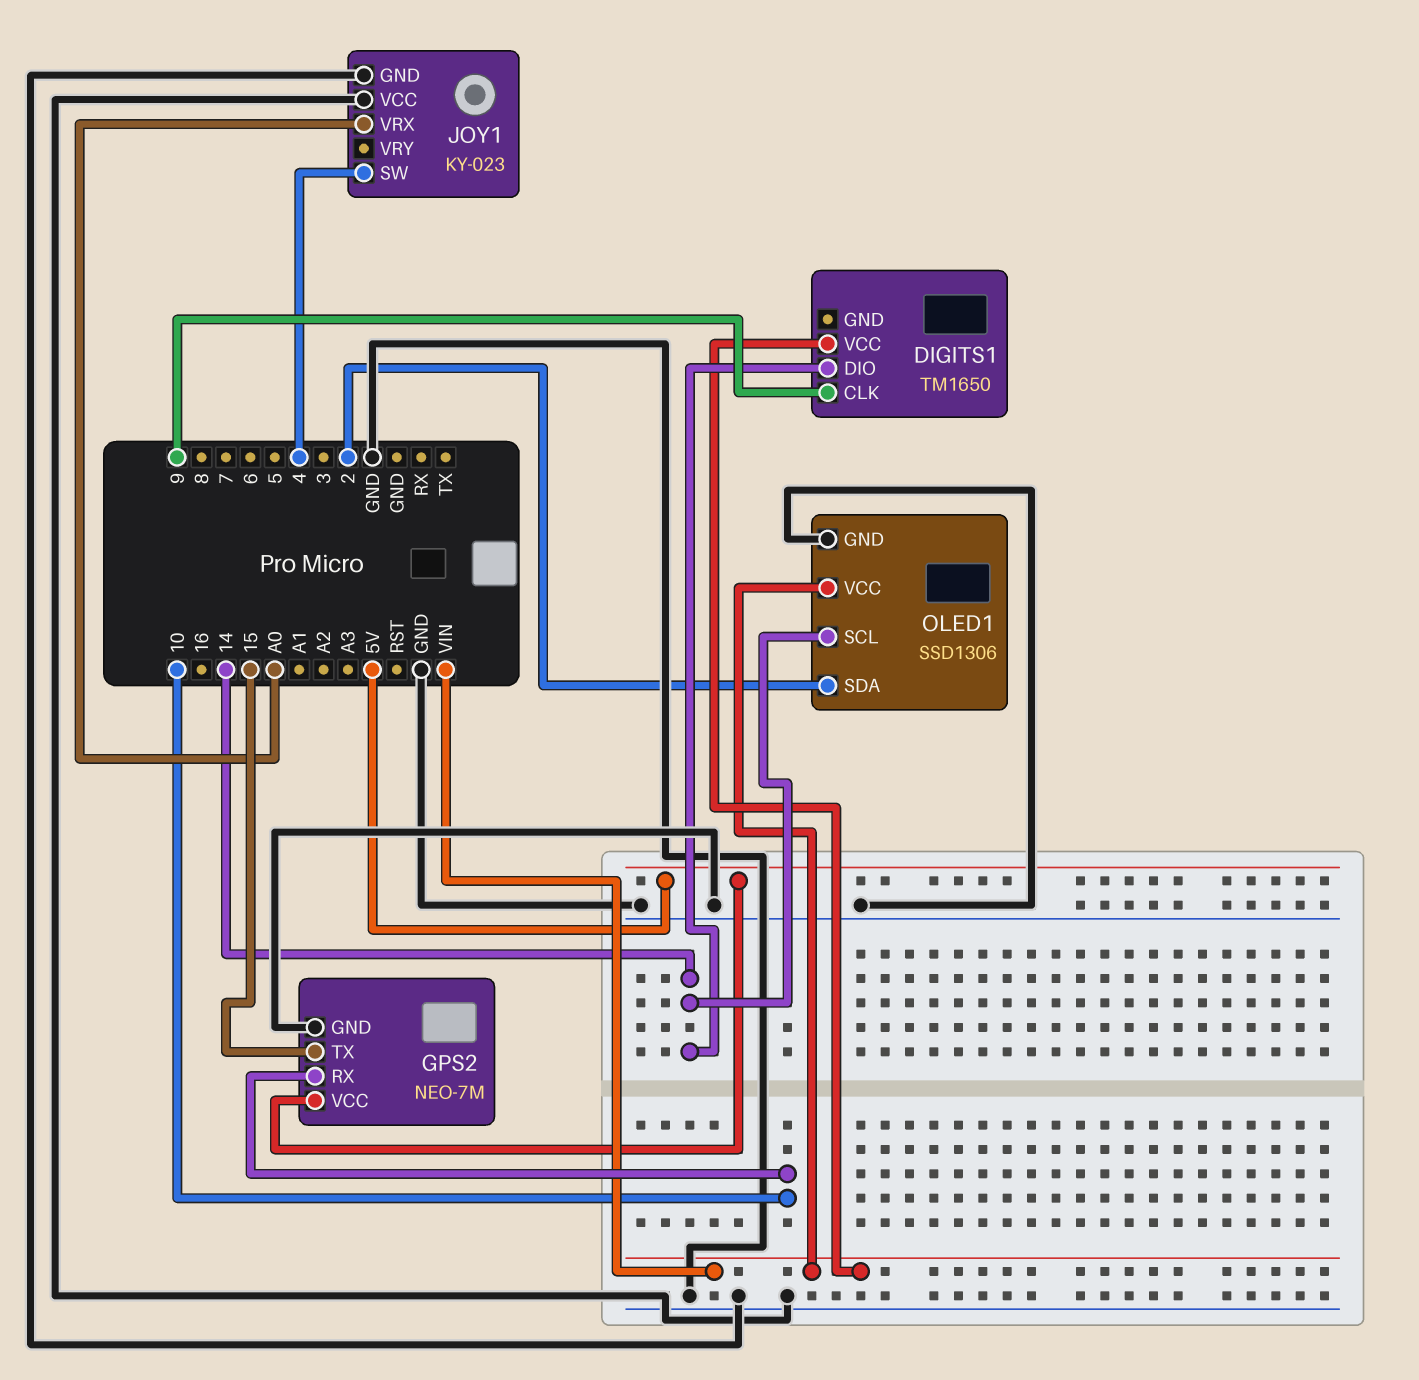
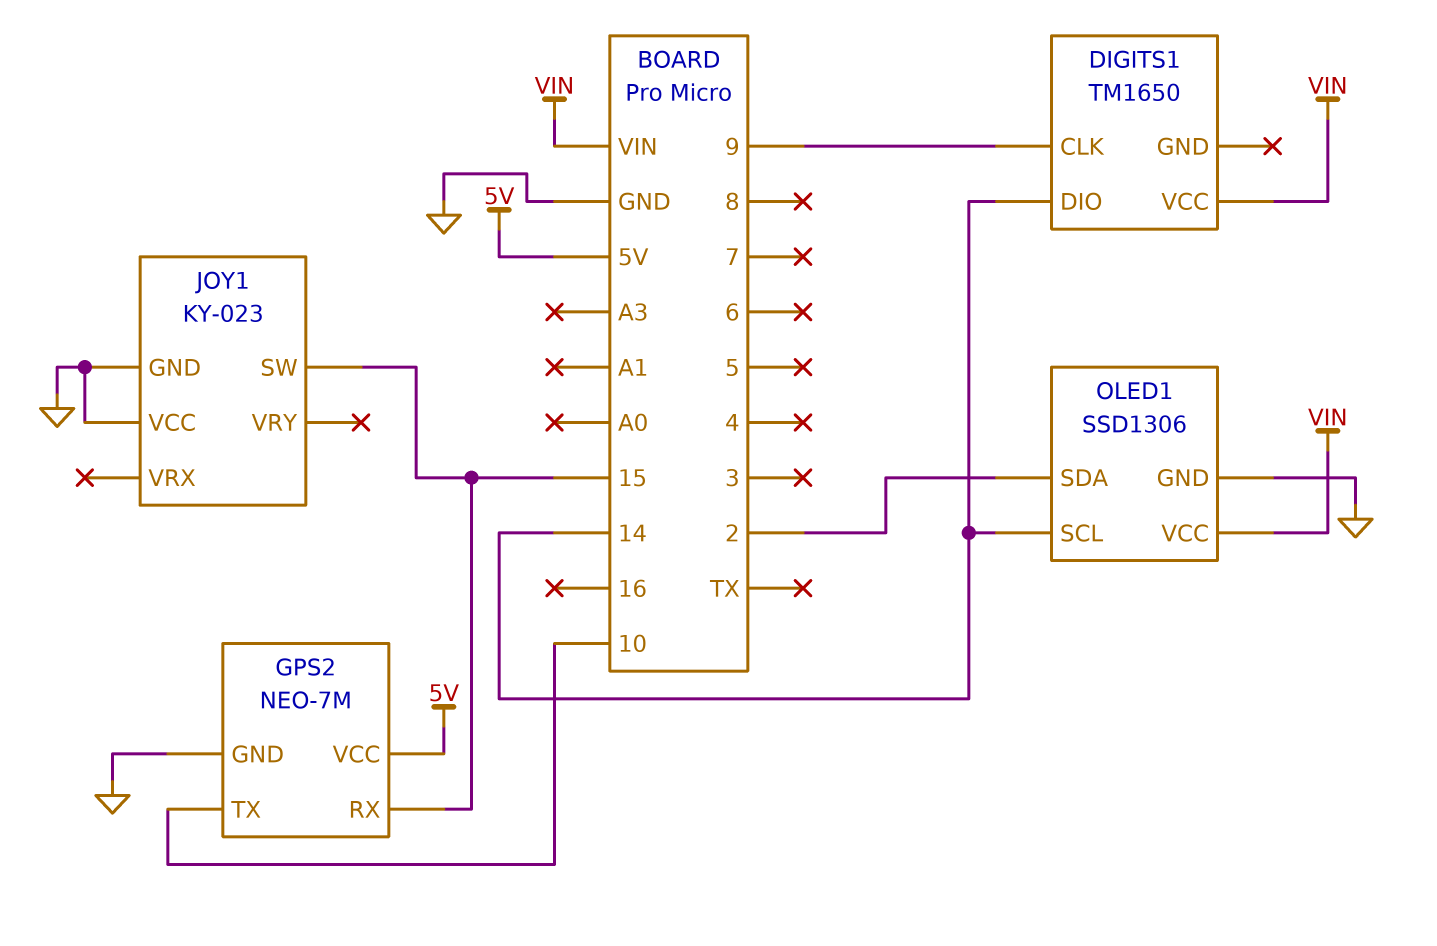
GPS2 pin RX: 10 -> 15
GPS2 pin TX: 15 -> 10
JOY1 pin SW: 4 -> 15
JOY1 pin VRX: A0 -> none

